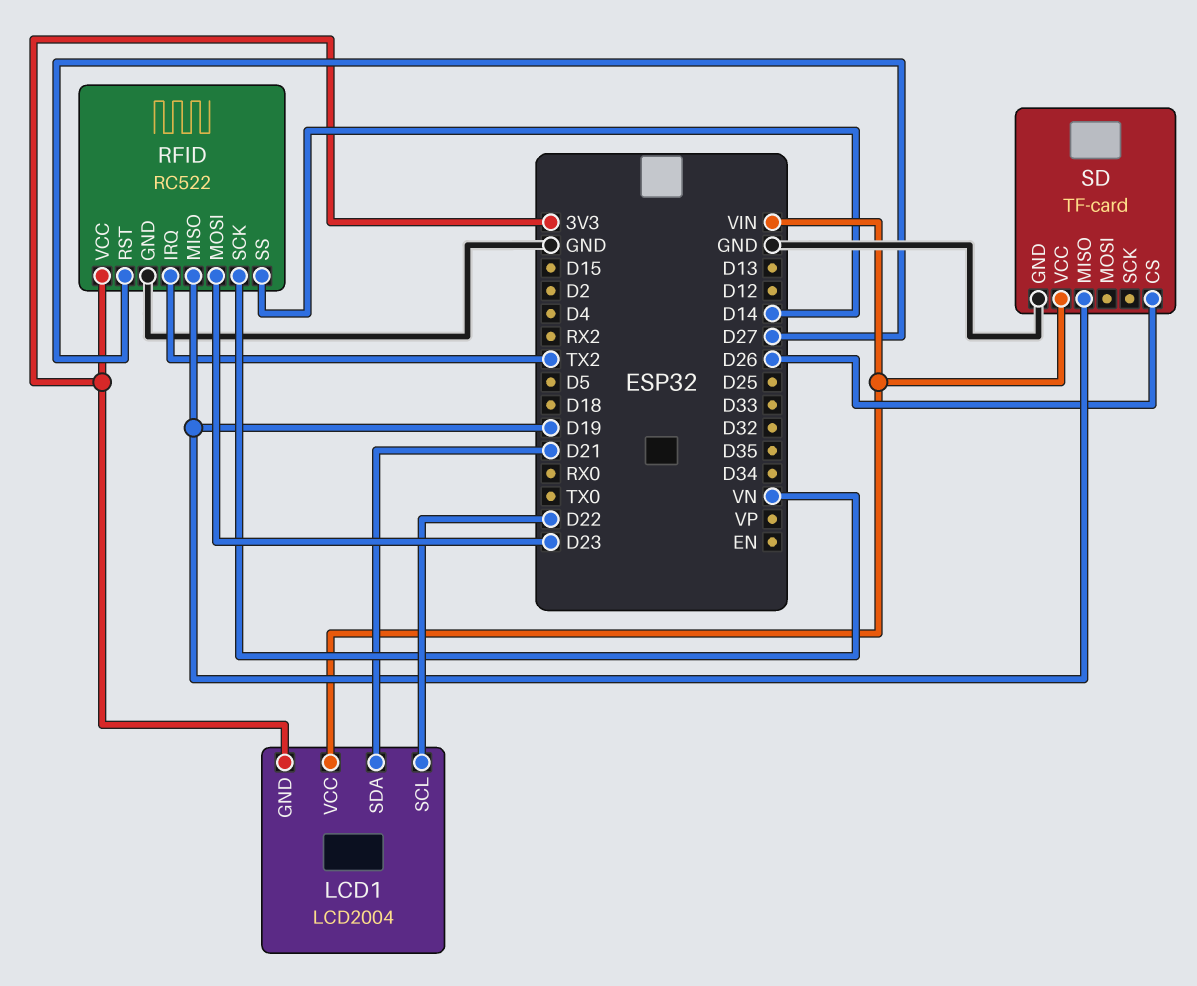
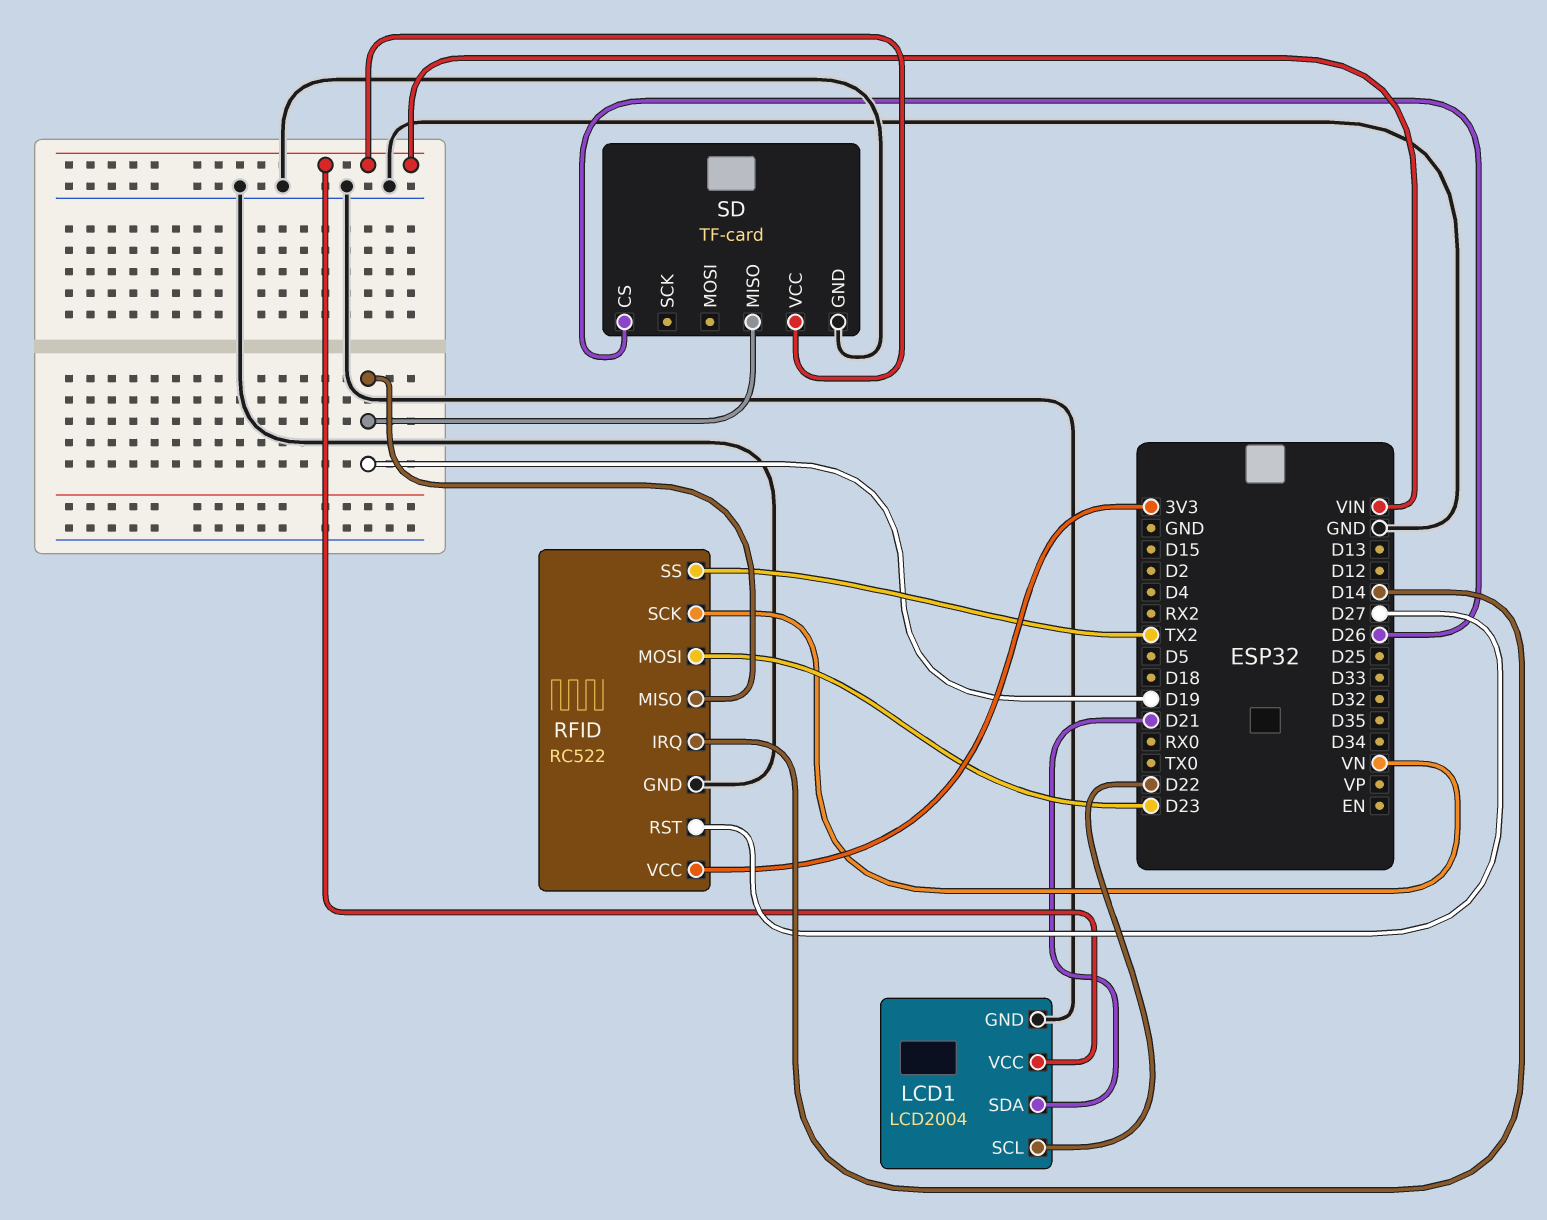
LCD1 pin GND: 3V3 -> GND
RFID pin IRQ: TX2 -> D14
RFID pin SS: D14 -> TX2

